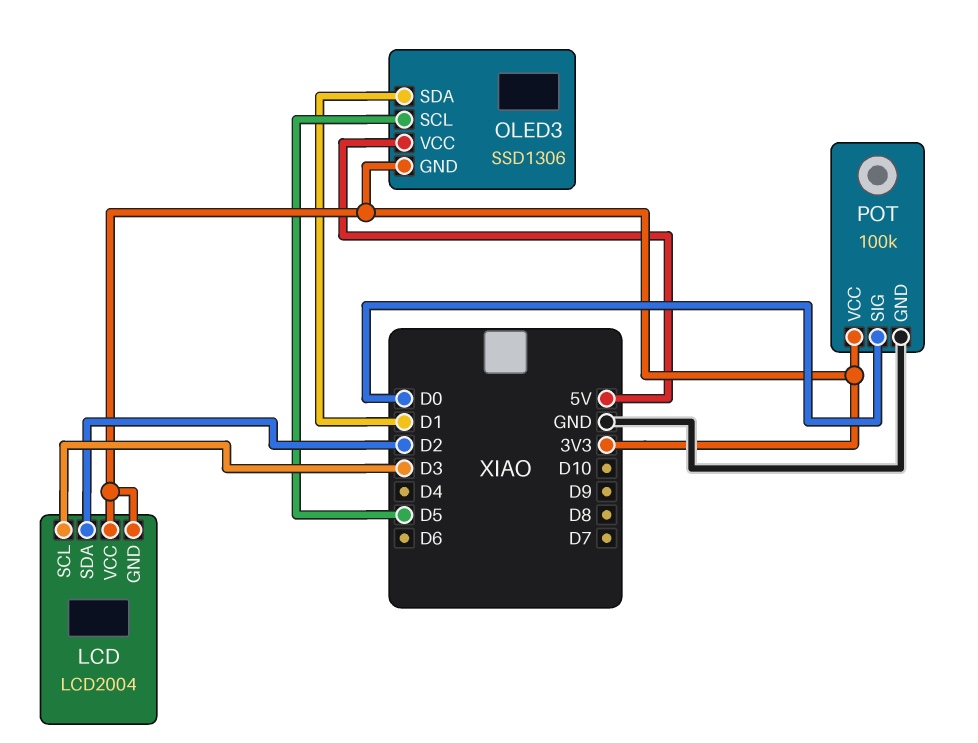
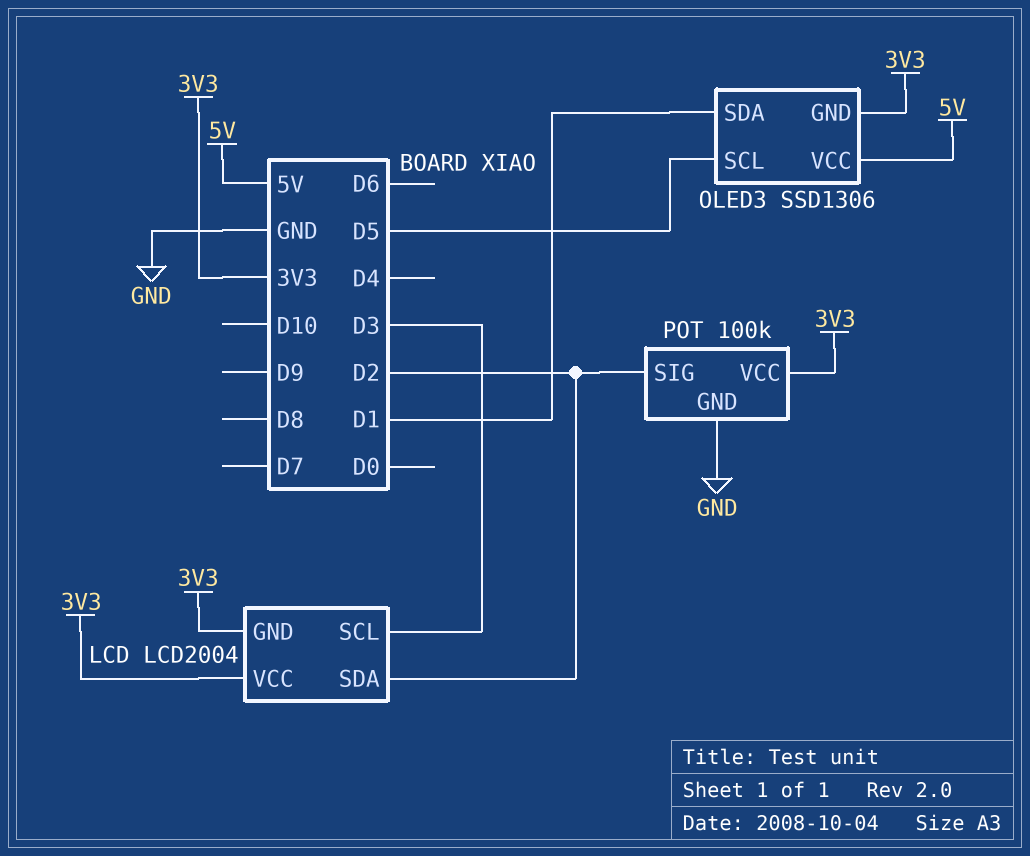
POT pin SIG: D0 -> D2

